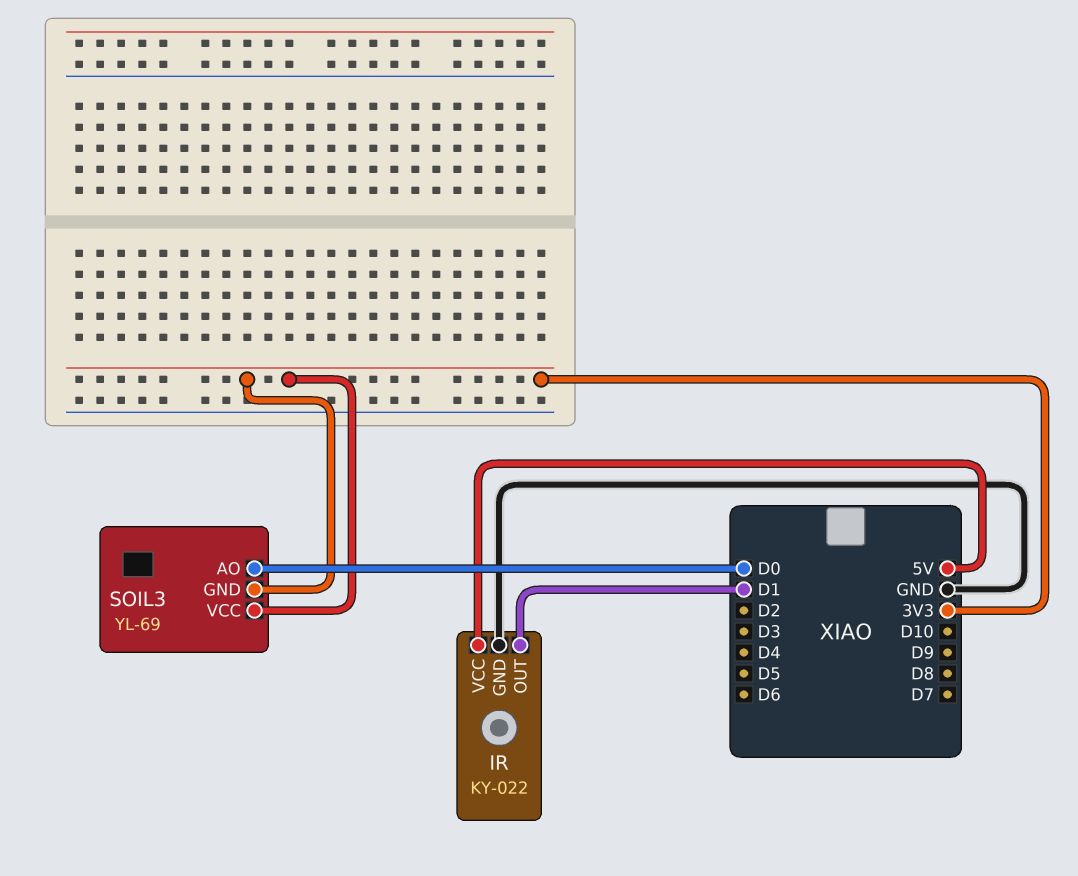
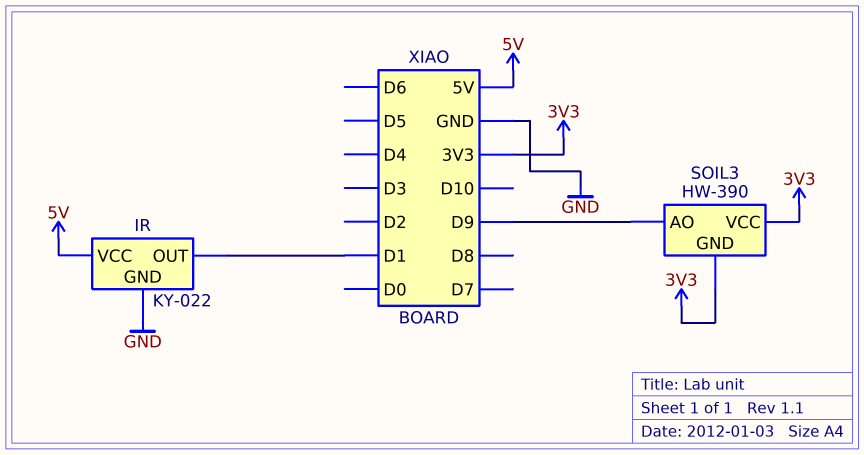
SOIL3: YL-69 -> HW-390
SOIL3 pin AO: D0 -> D9

